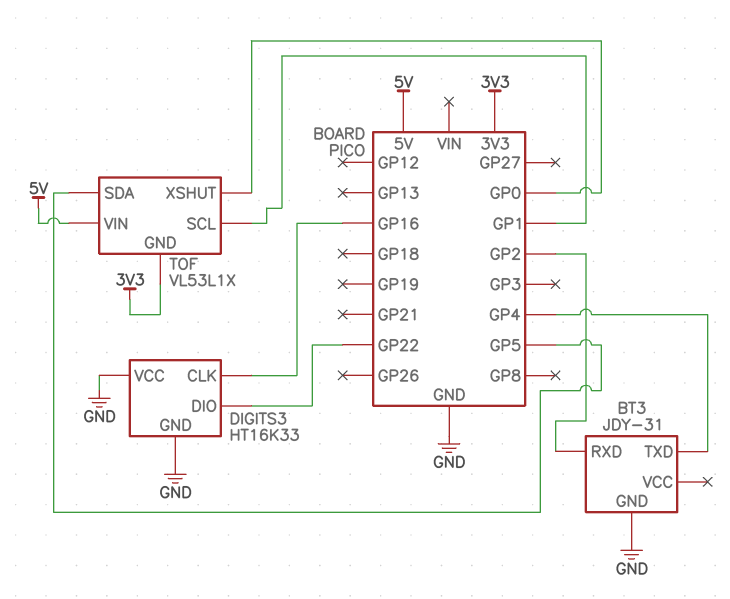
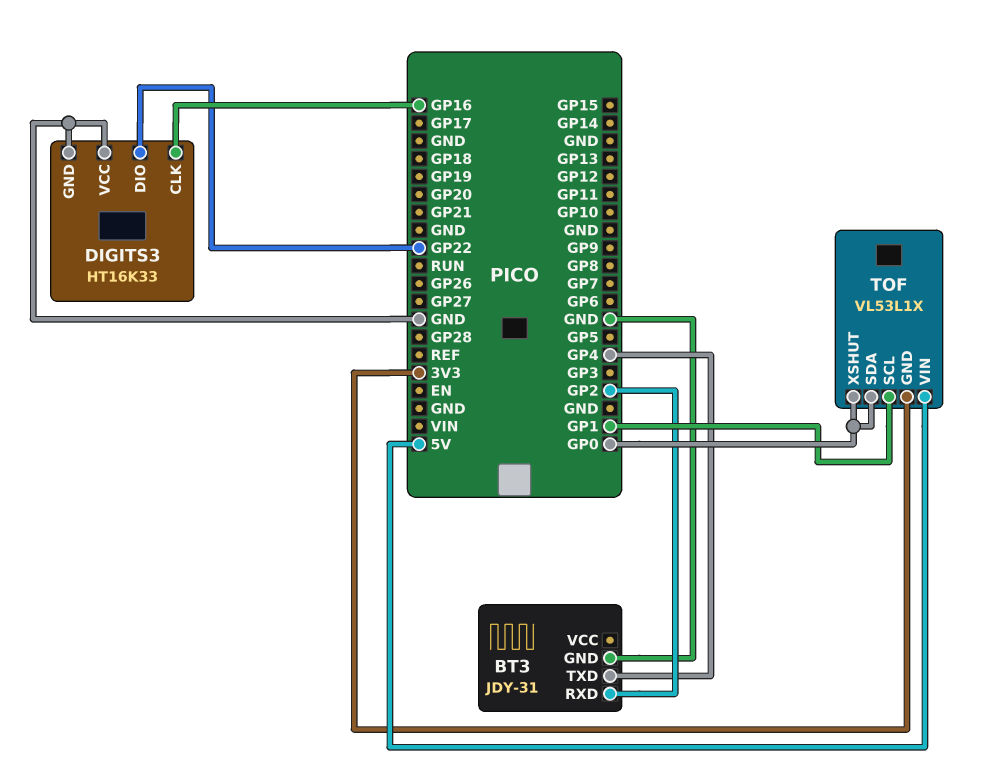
TOF pin SDA: GP5 -> GP0

